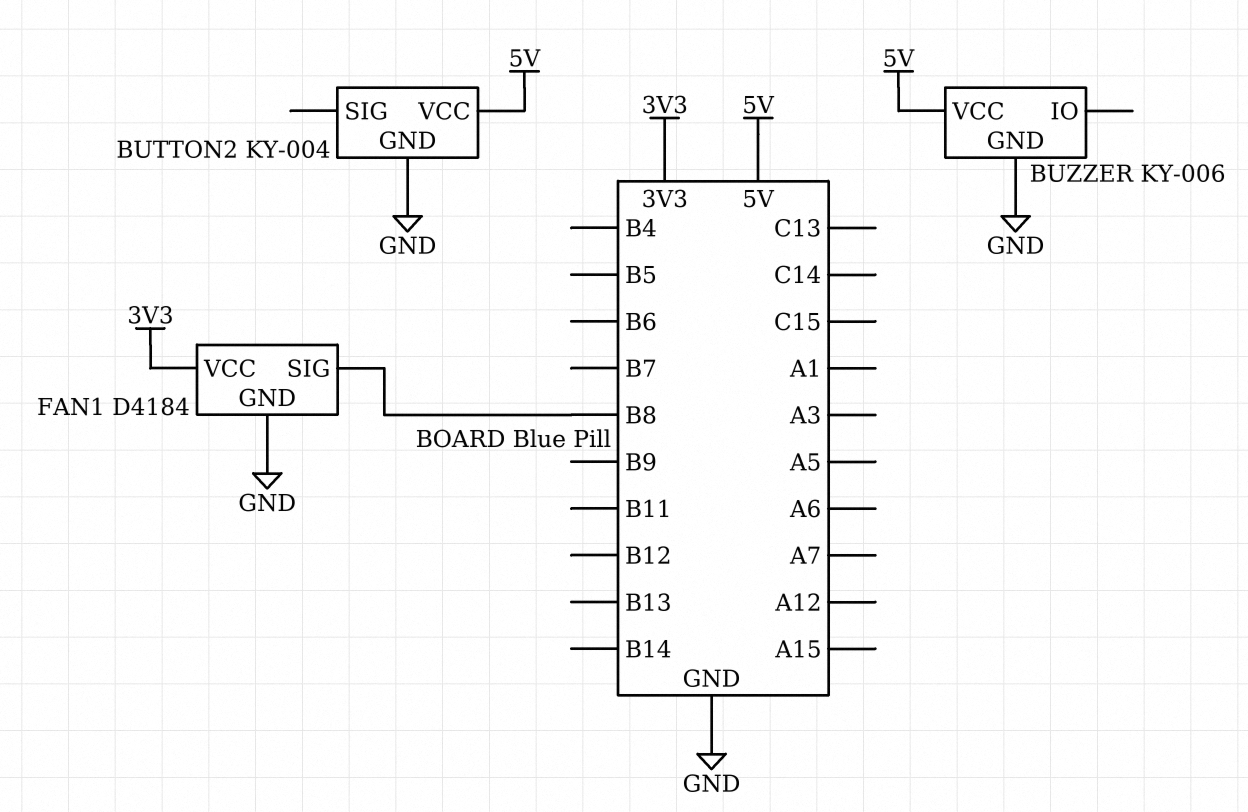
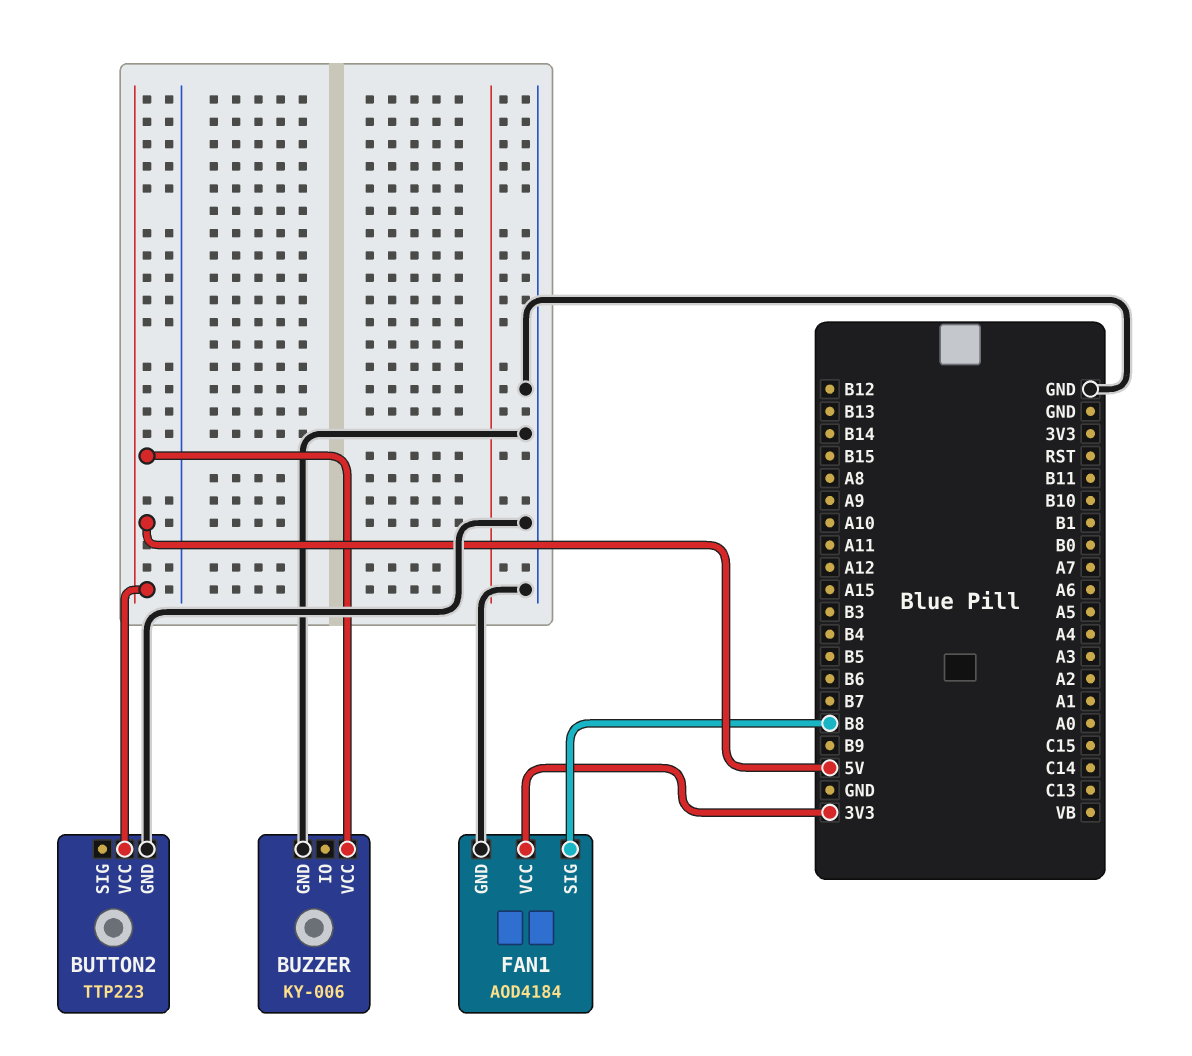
BUTTON2: KY-004 -> TTP223
FAN1: D4184 -> AOD4184

